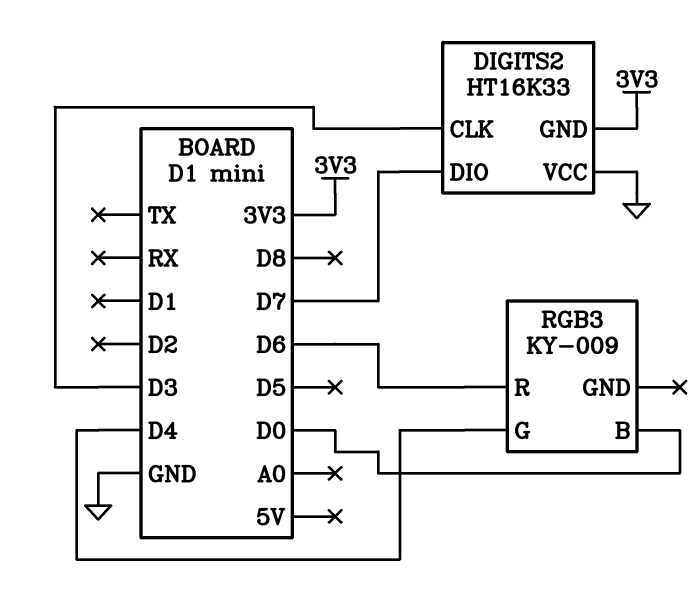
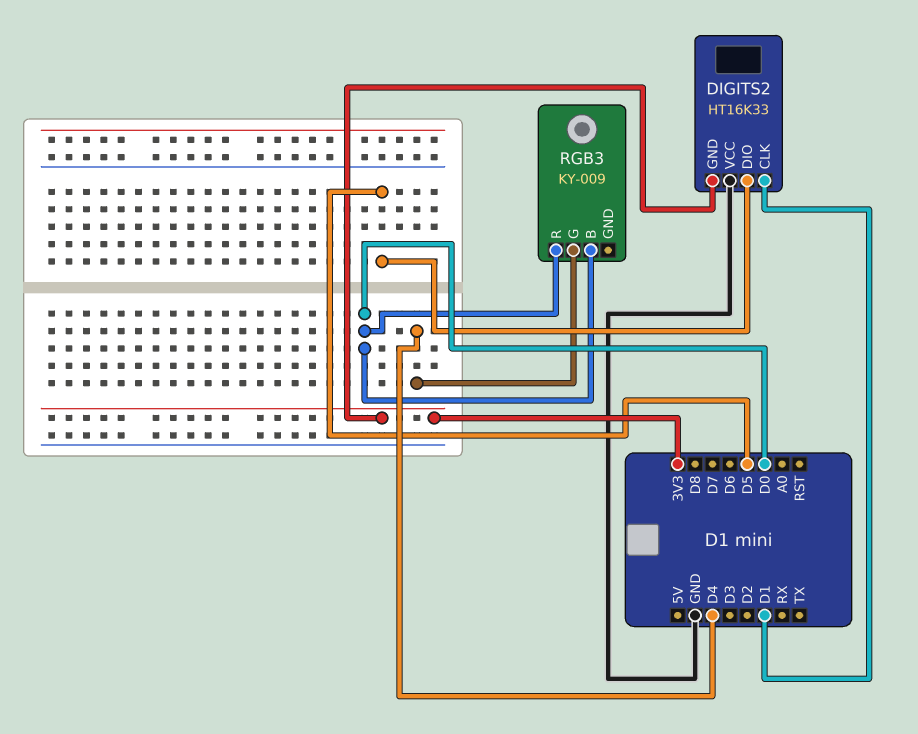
DIGITS2 pin CLK: D3 -> D1
DIGITS2 pin DIO: D7 -> D5
RGB3 pin R: D6 -> D0

